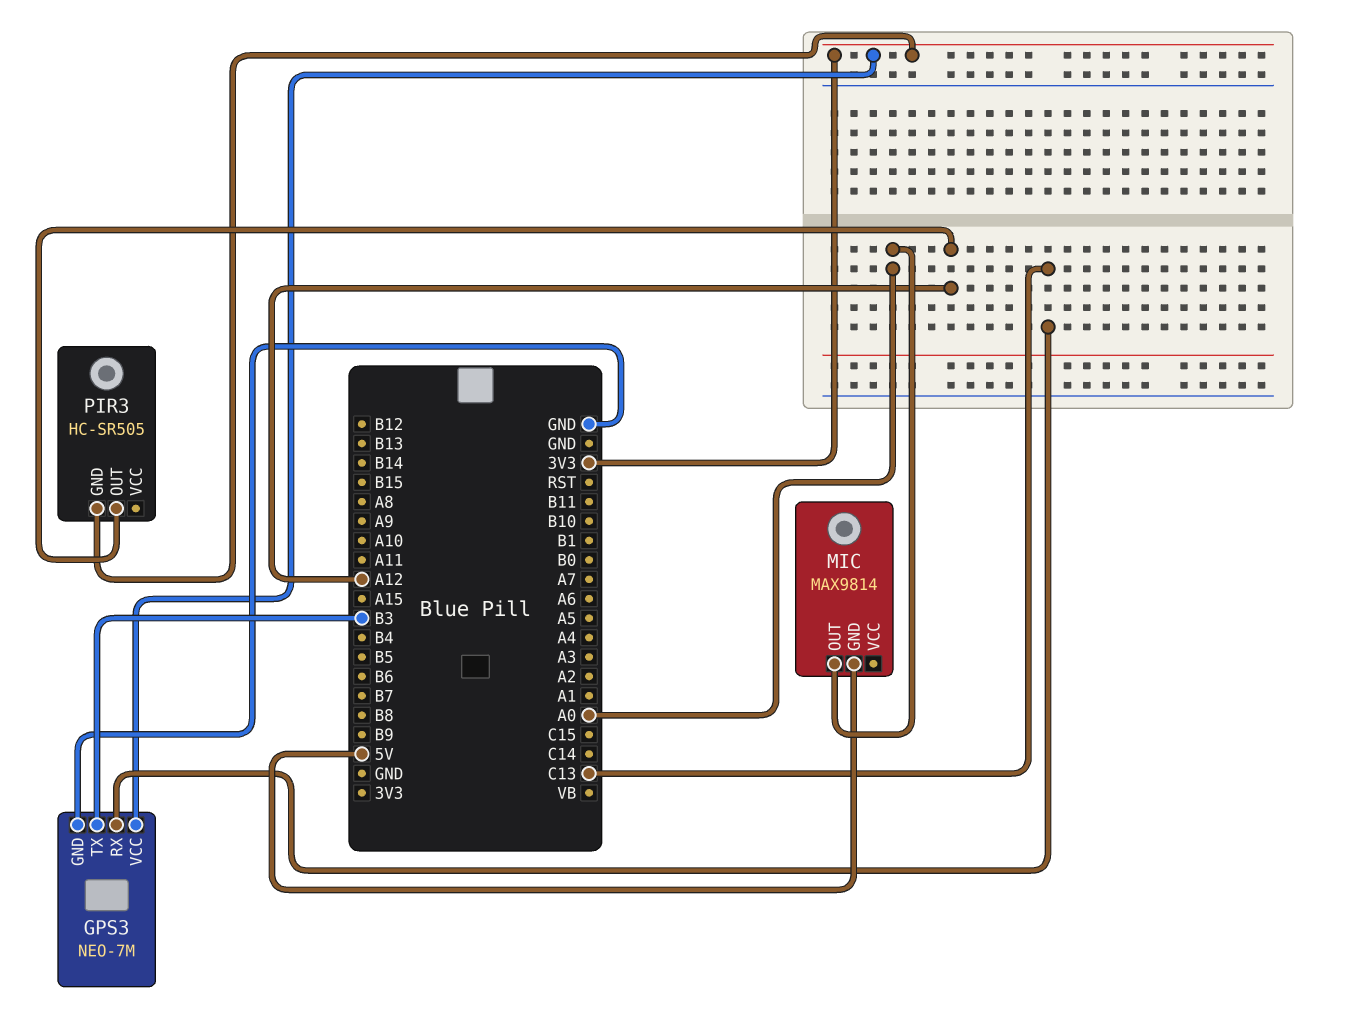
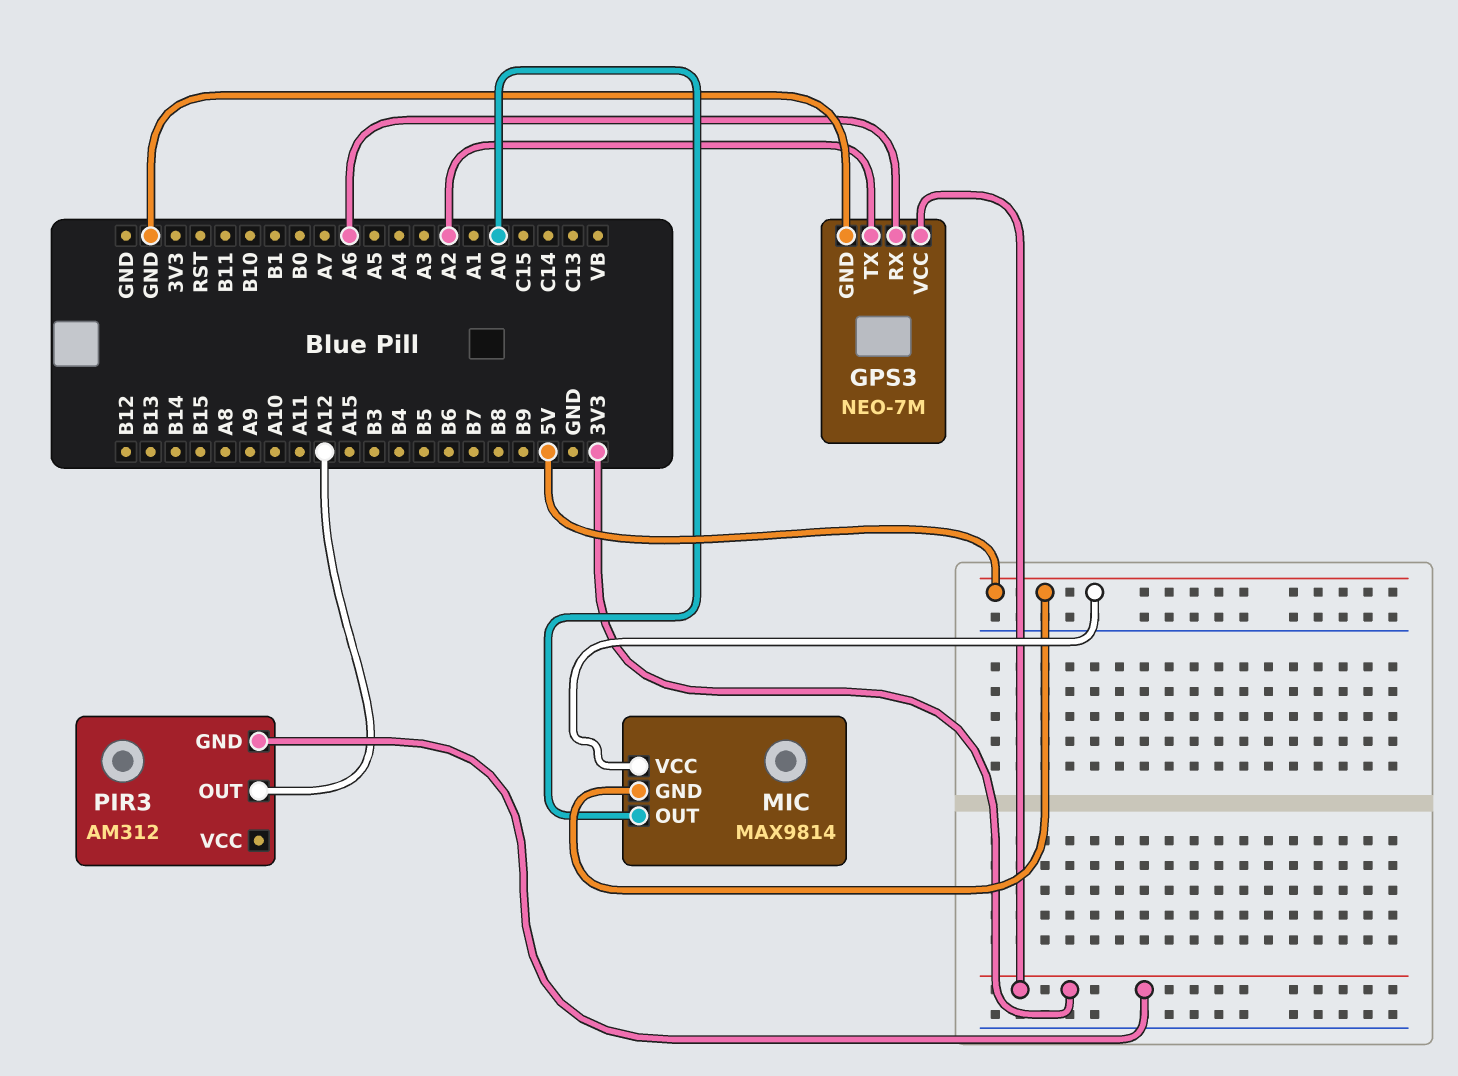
GPS3 pin RX: C13 -> A6
GPS3 pin TX: B3 -> A2
MIC pin VCC: none -> 5V
PIR3: HC-SR505 -> AM312

